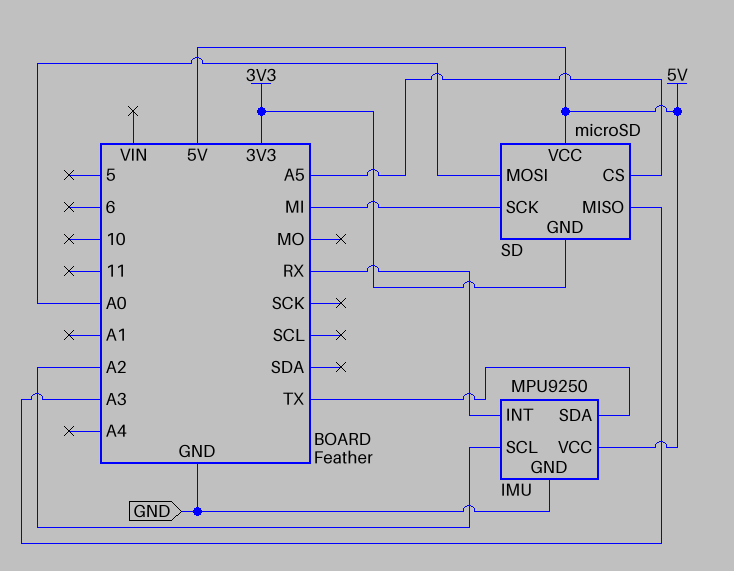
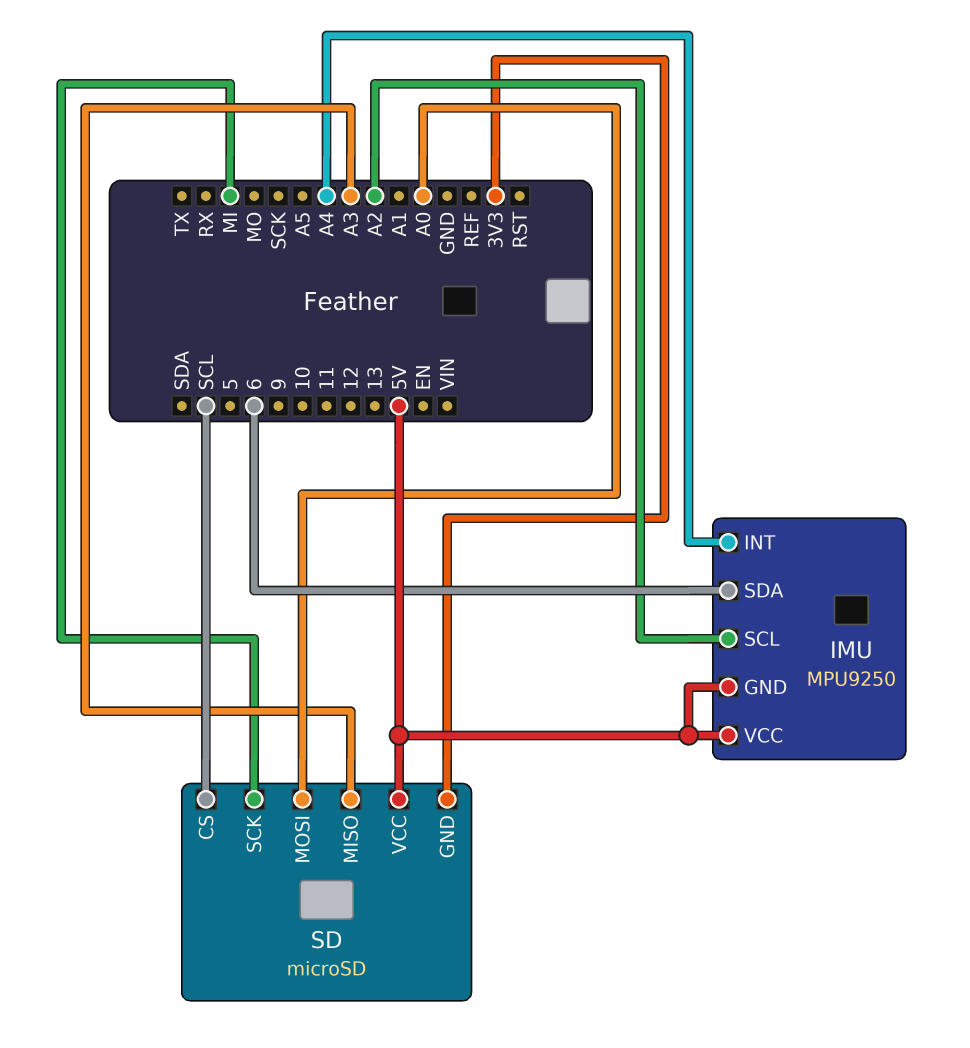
IMU pin GND: GND -> 5V
IMU pin INT: RX -> A4
IMU pin SDA: TX -> 6
SD pin CS: A5 -> SCL

